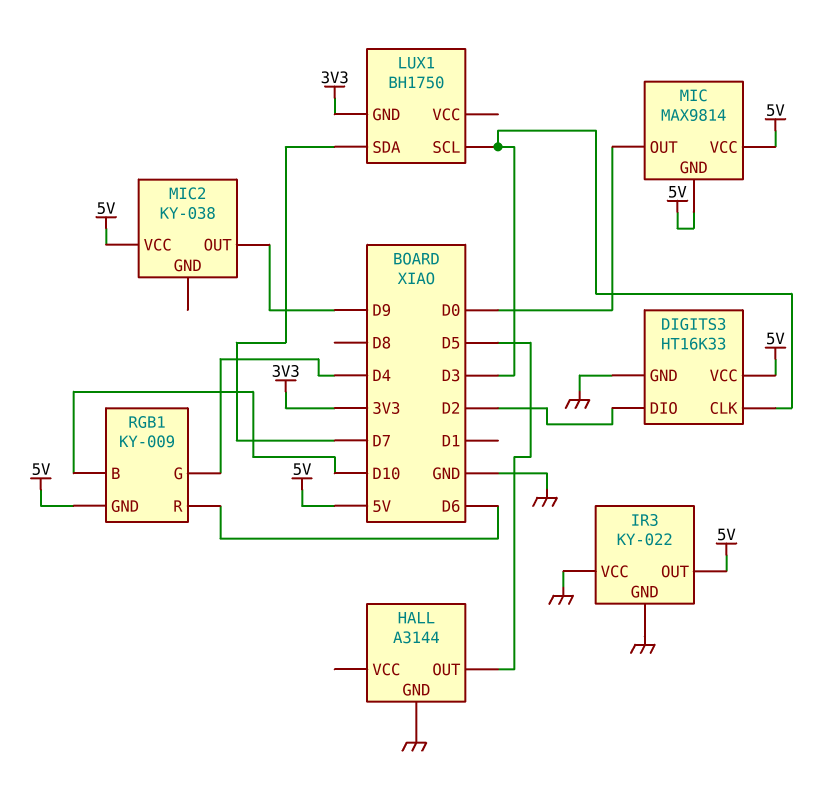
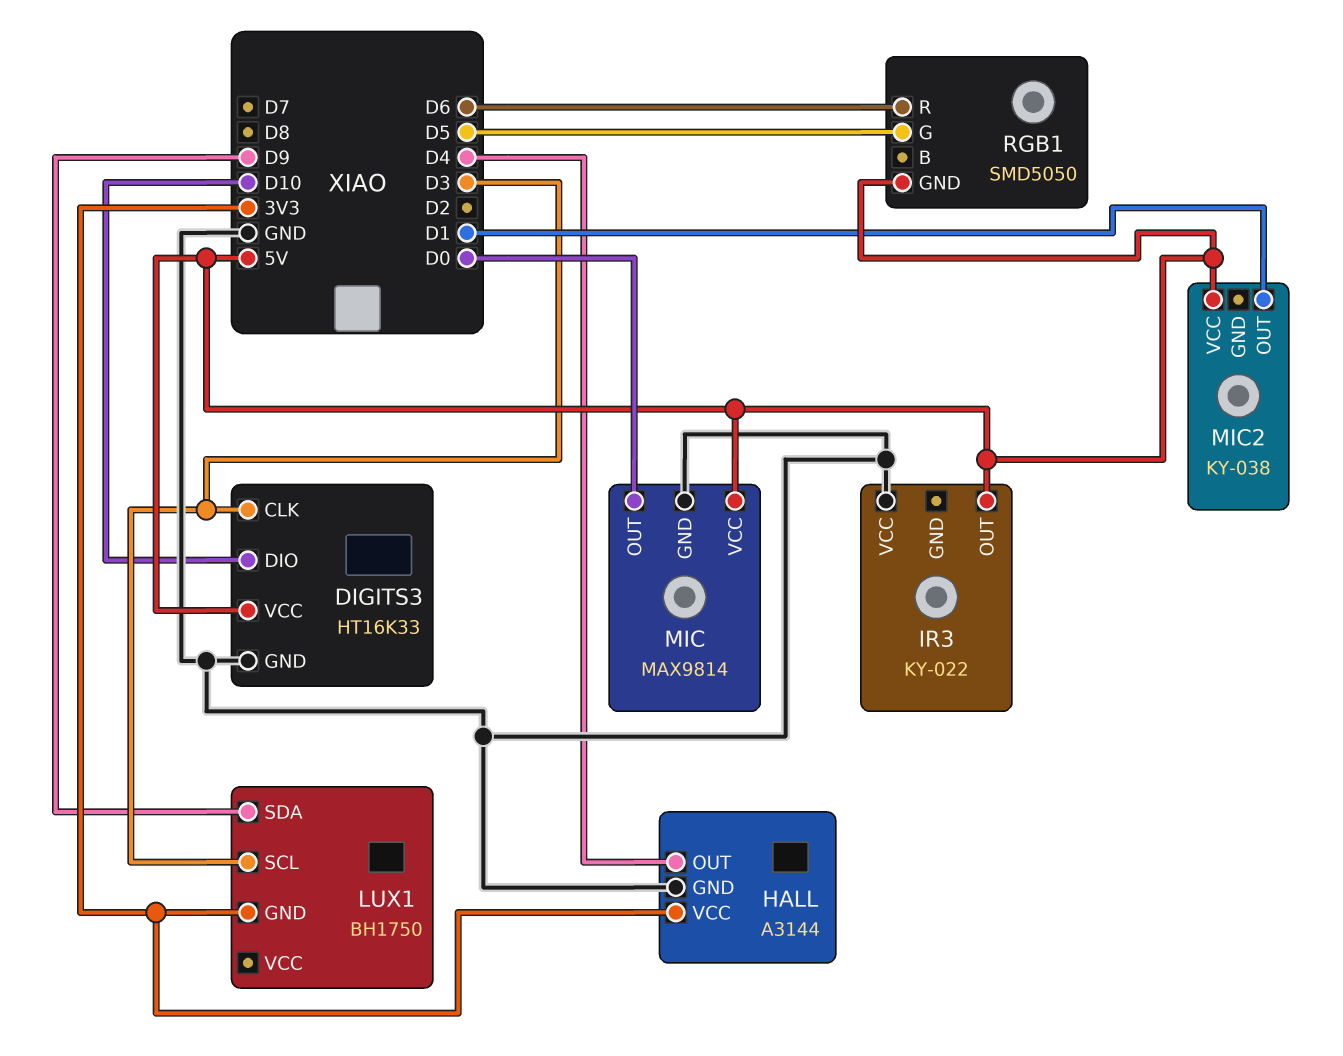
DIGITS3 pin DIO: D2 -> D10
HALL pin OUT: D5 -> D4
HALL pin VCC: none -> 3V3
IR3 pin GND: GND -> none
LUX1 pin SDA: D7 -> D9
MIC pin GND: 5V -> GND
MIC2 pin OUT: D9 -> D1
RGB1: KY-009 -> SMD5050
RGB1 pin B: D10 -> none
RGB1 pin G: D4 -> D5

